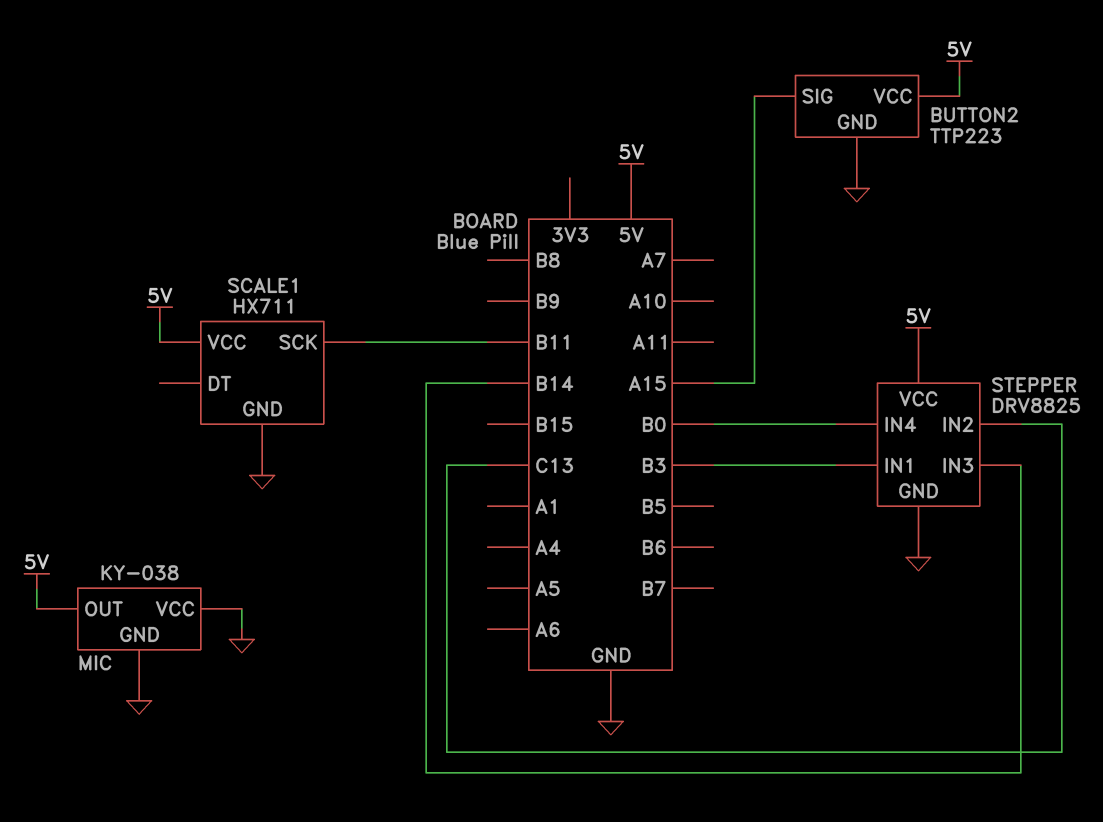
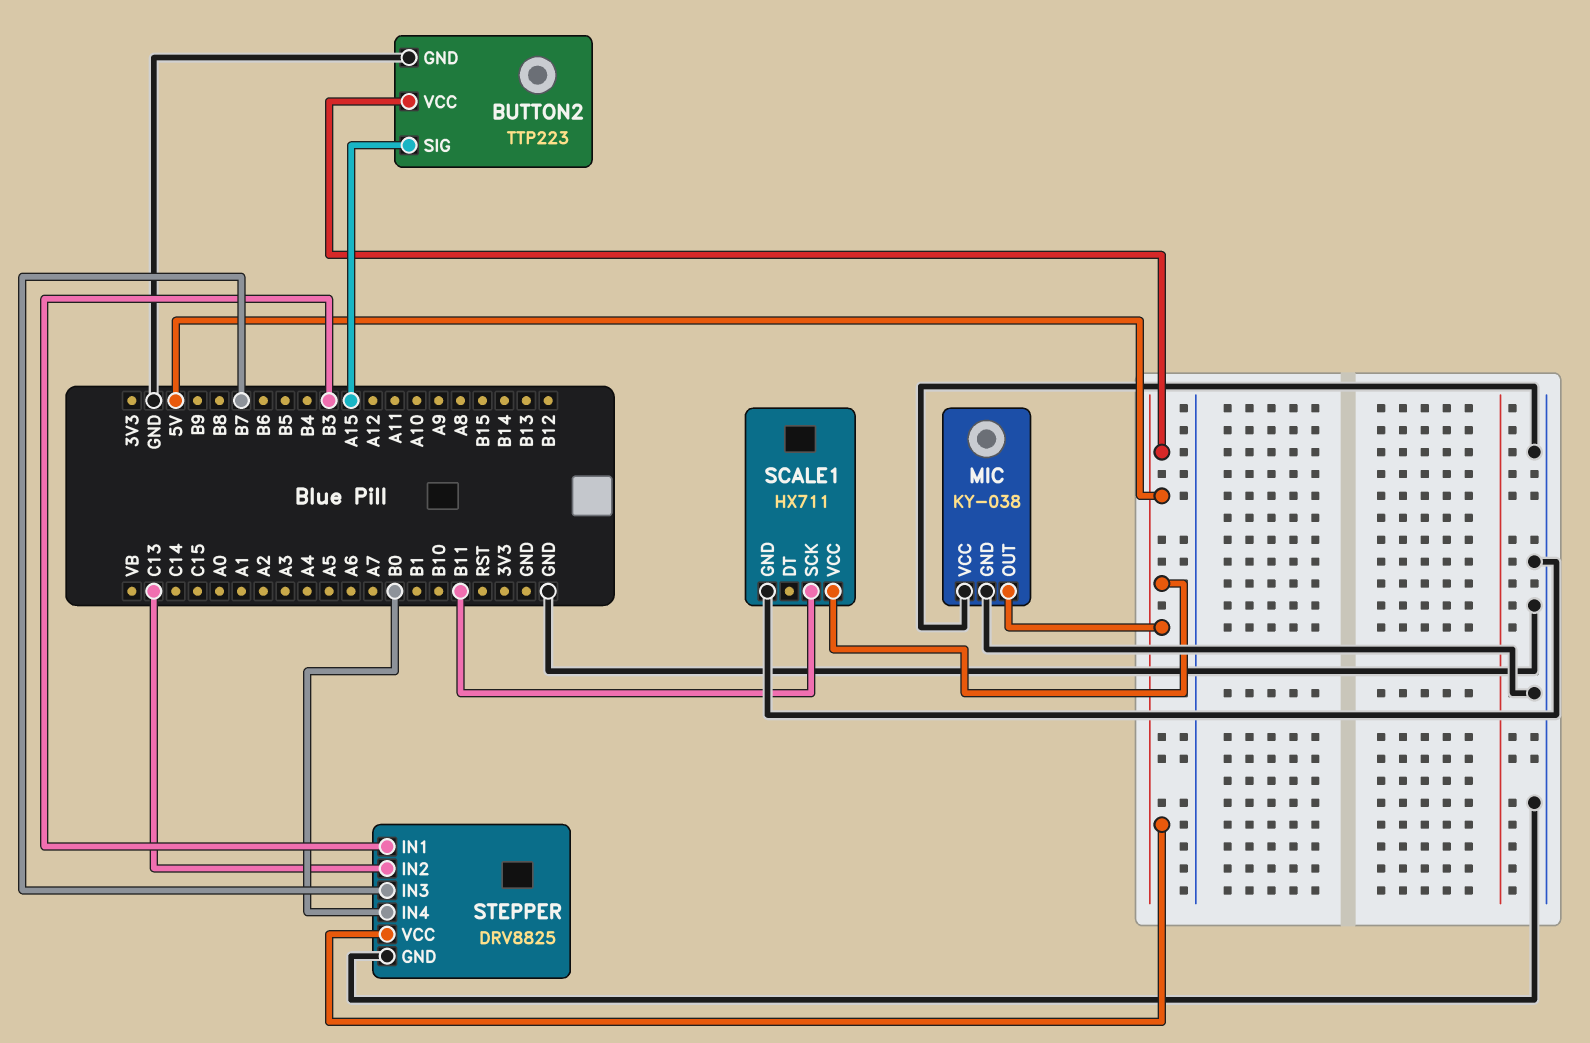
STEPPER pin IN3: B14 -> B7

